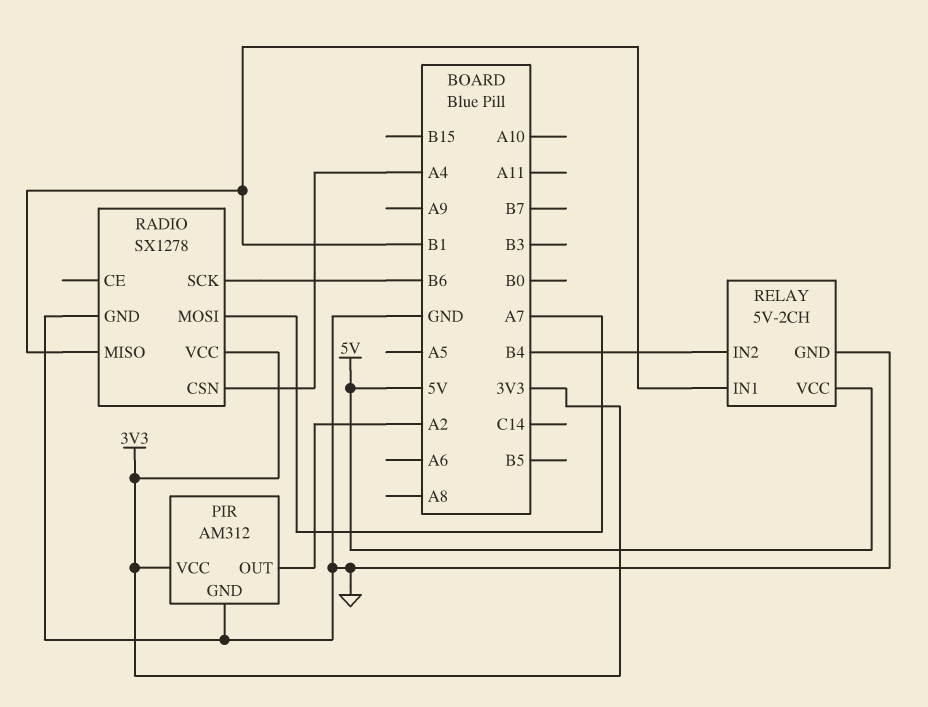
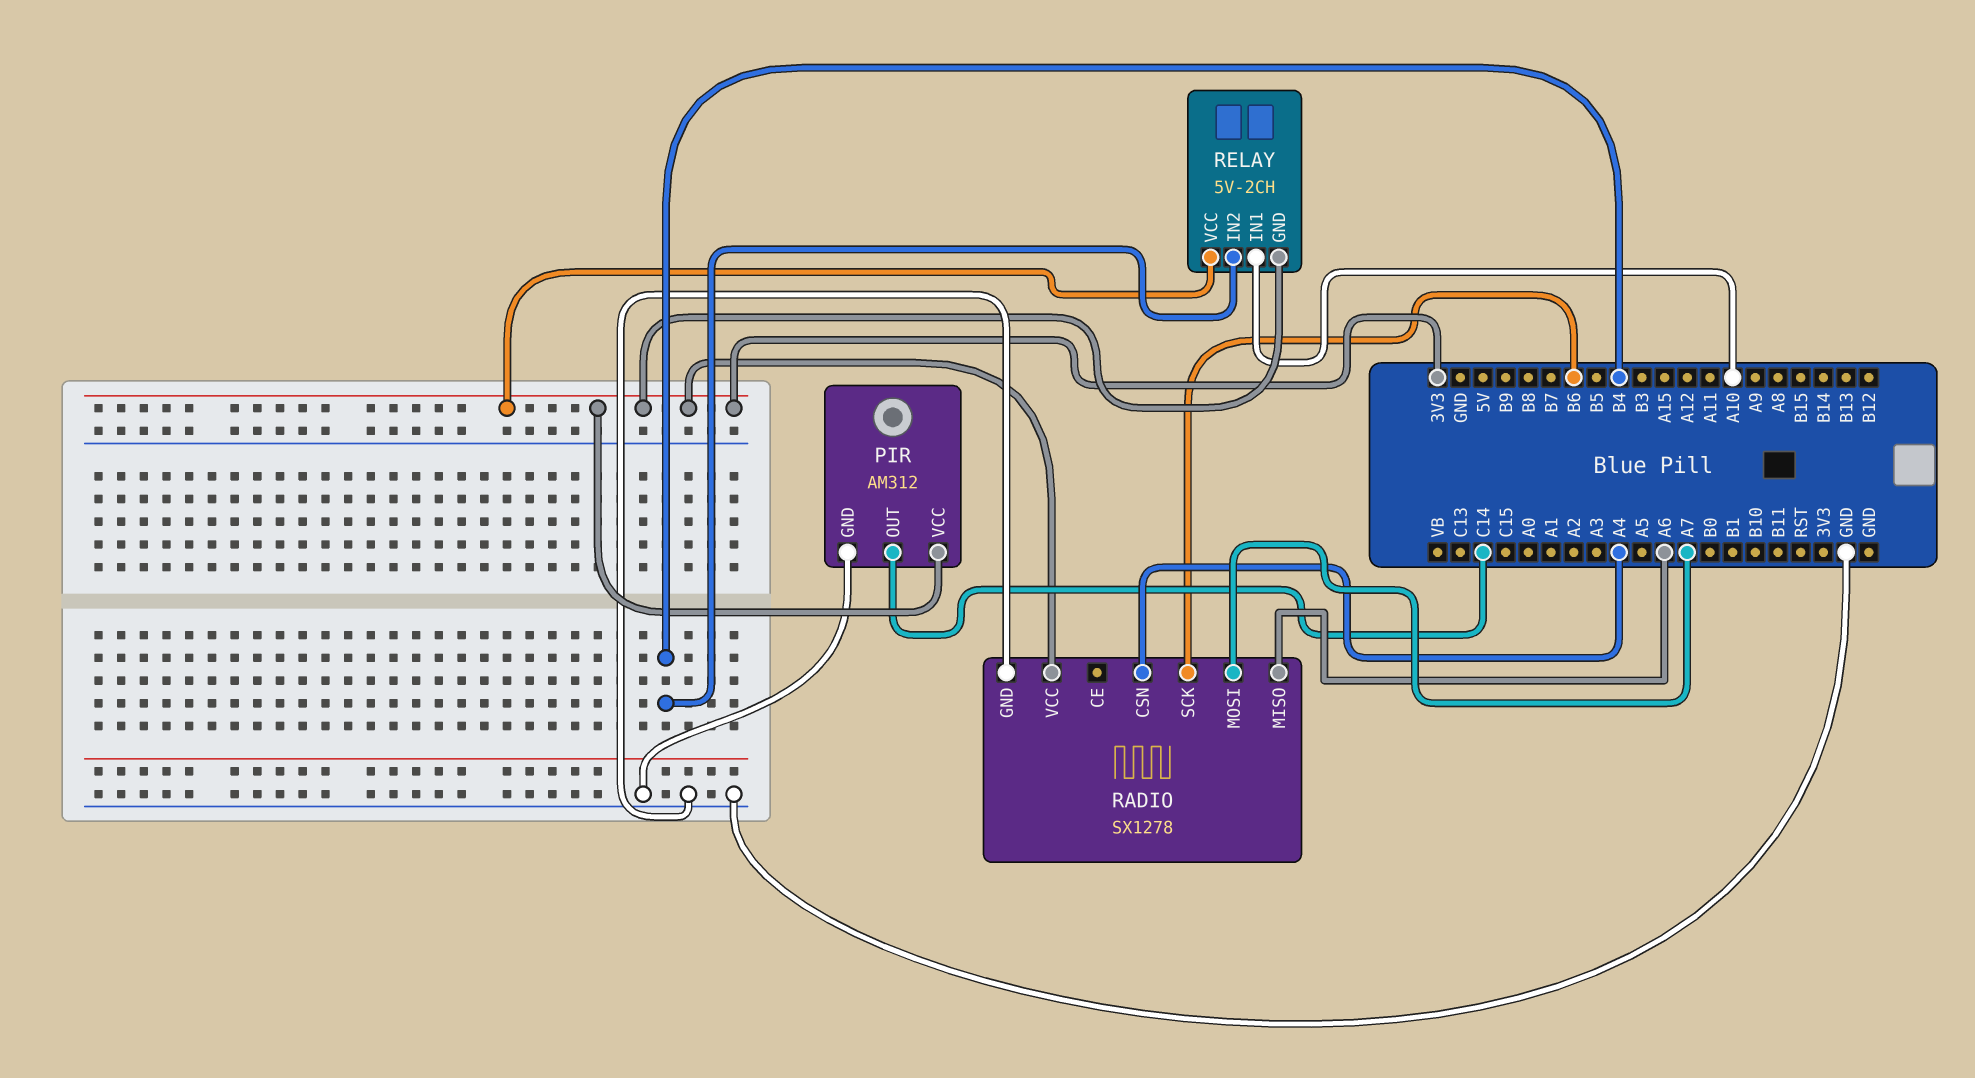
PIR pin OUT: A2 -> C14
RADIO pin MISO: B1 -> A6
RELAY pin GND: GND -> 3V3
RELAY pin IN1: B1 -> A10
RELAY pin VCC: 5V -> 3V3

